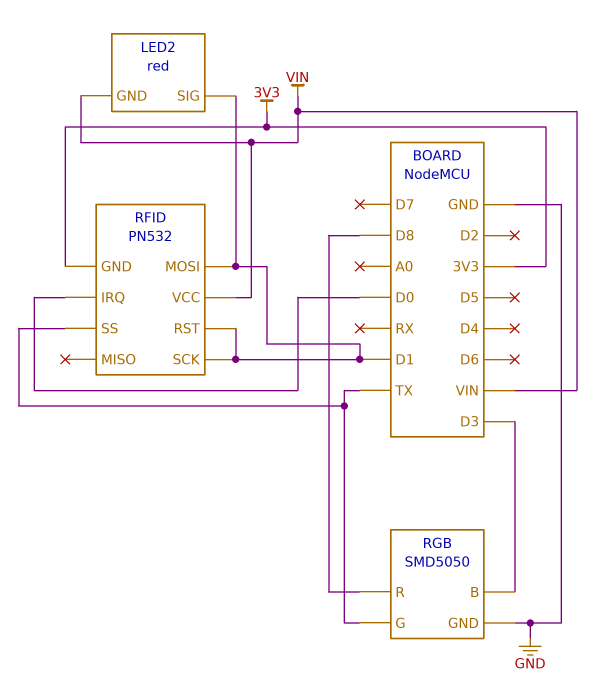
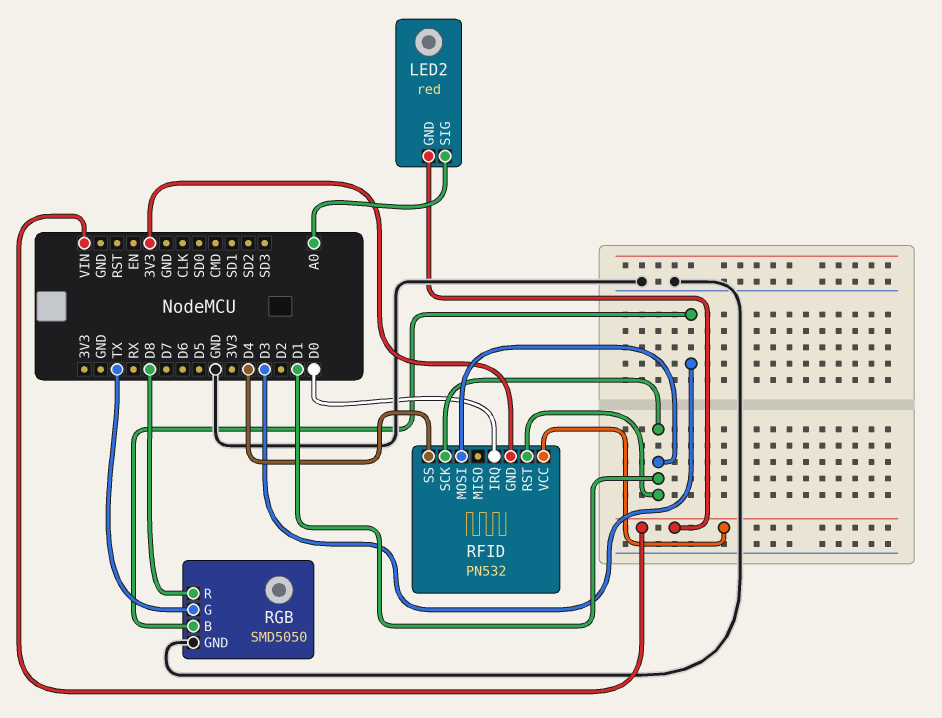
LED2 pin SIG: D1 -> A0
RFID pin SS: TX -> D4

